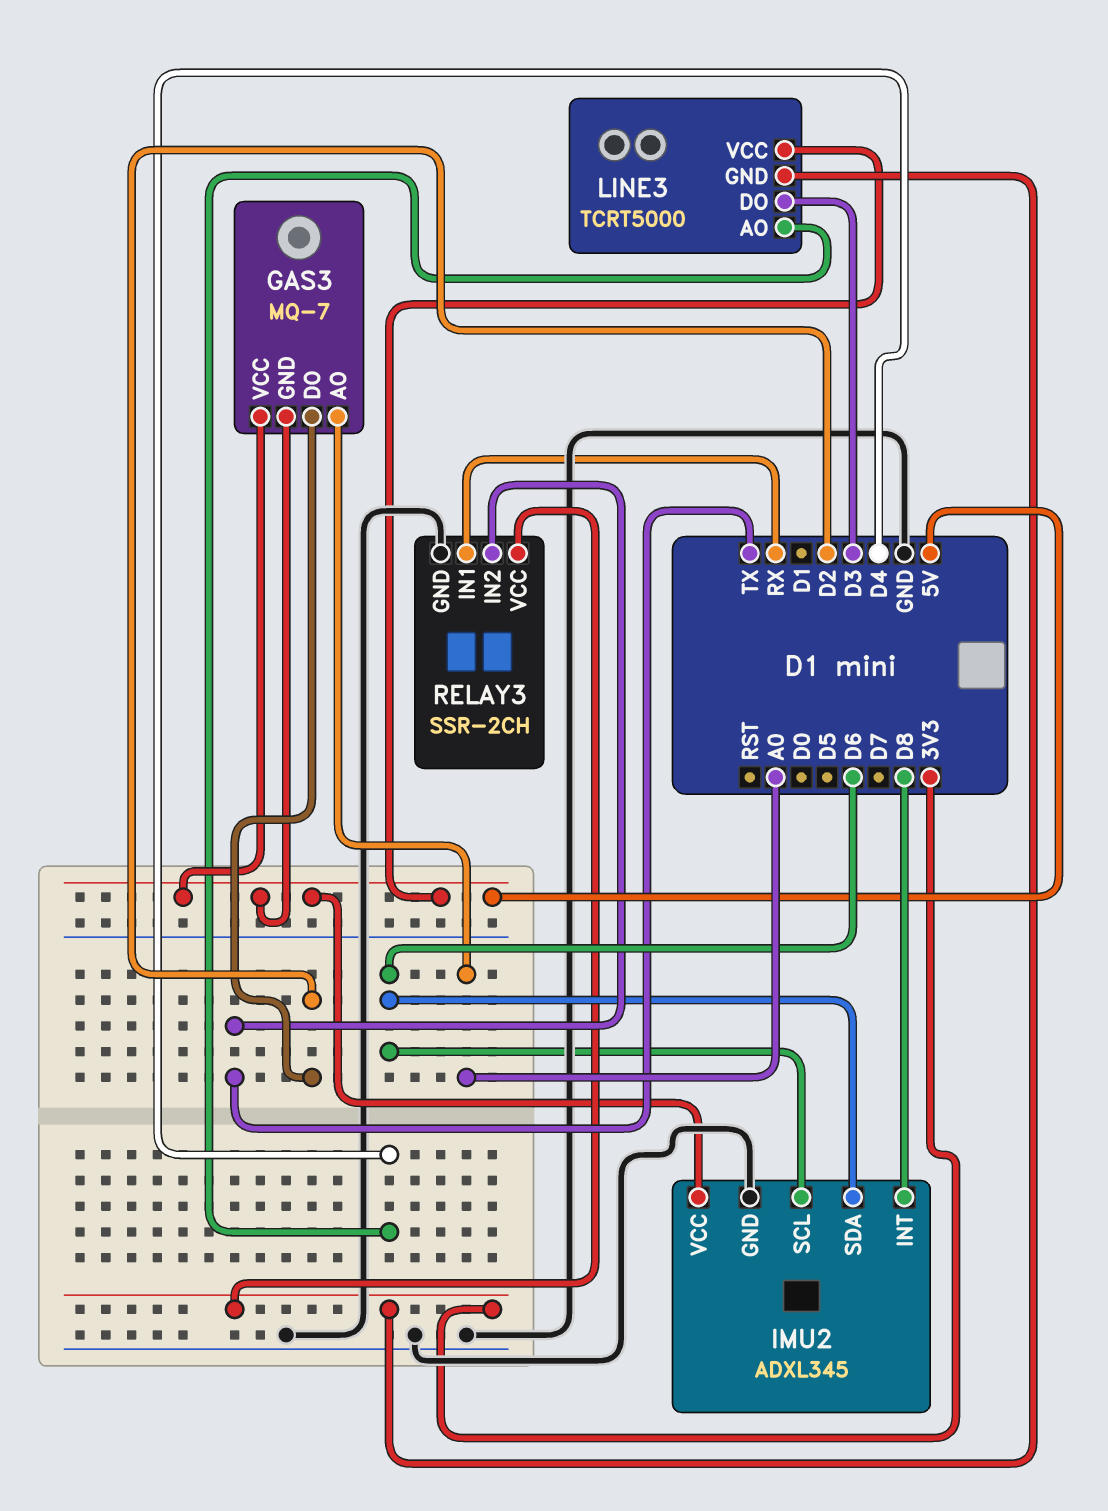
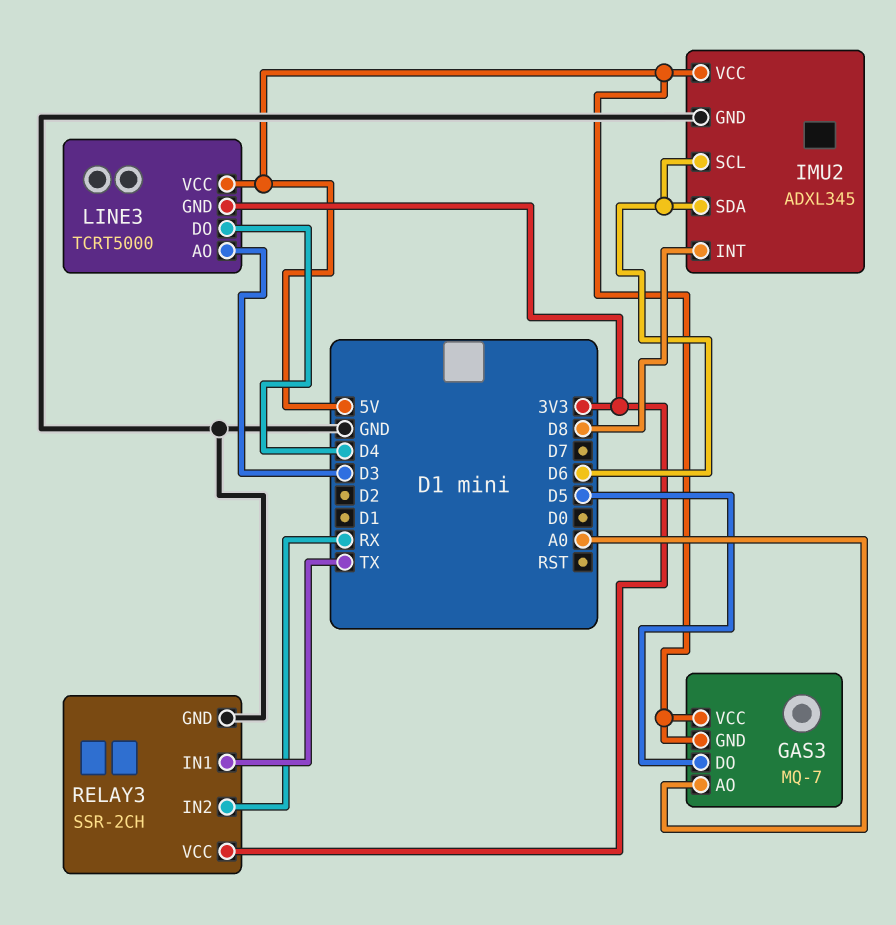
GAS3 pin DO: D2 -> D5
LINE3 pin AO: D4 -> D3
LINE3 pin DO: D3 -> D4
RELAY3 pin IN1: RX -> TX
RELAY3 pin IN2: TX -> RX

